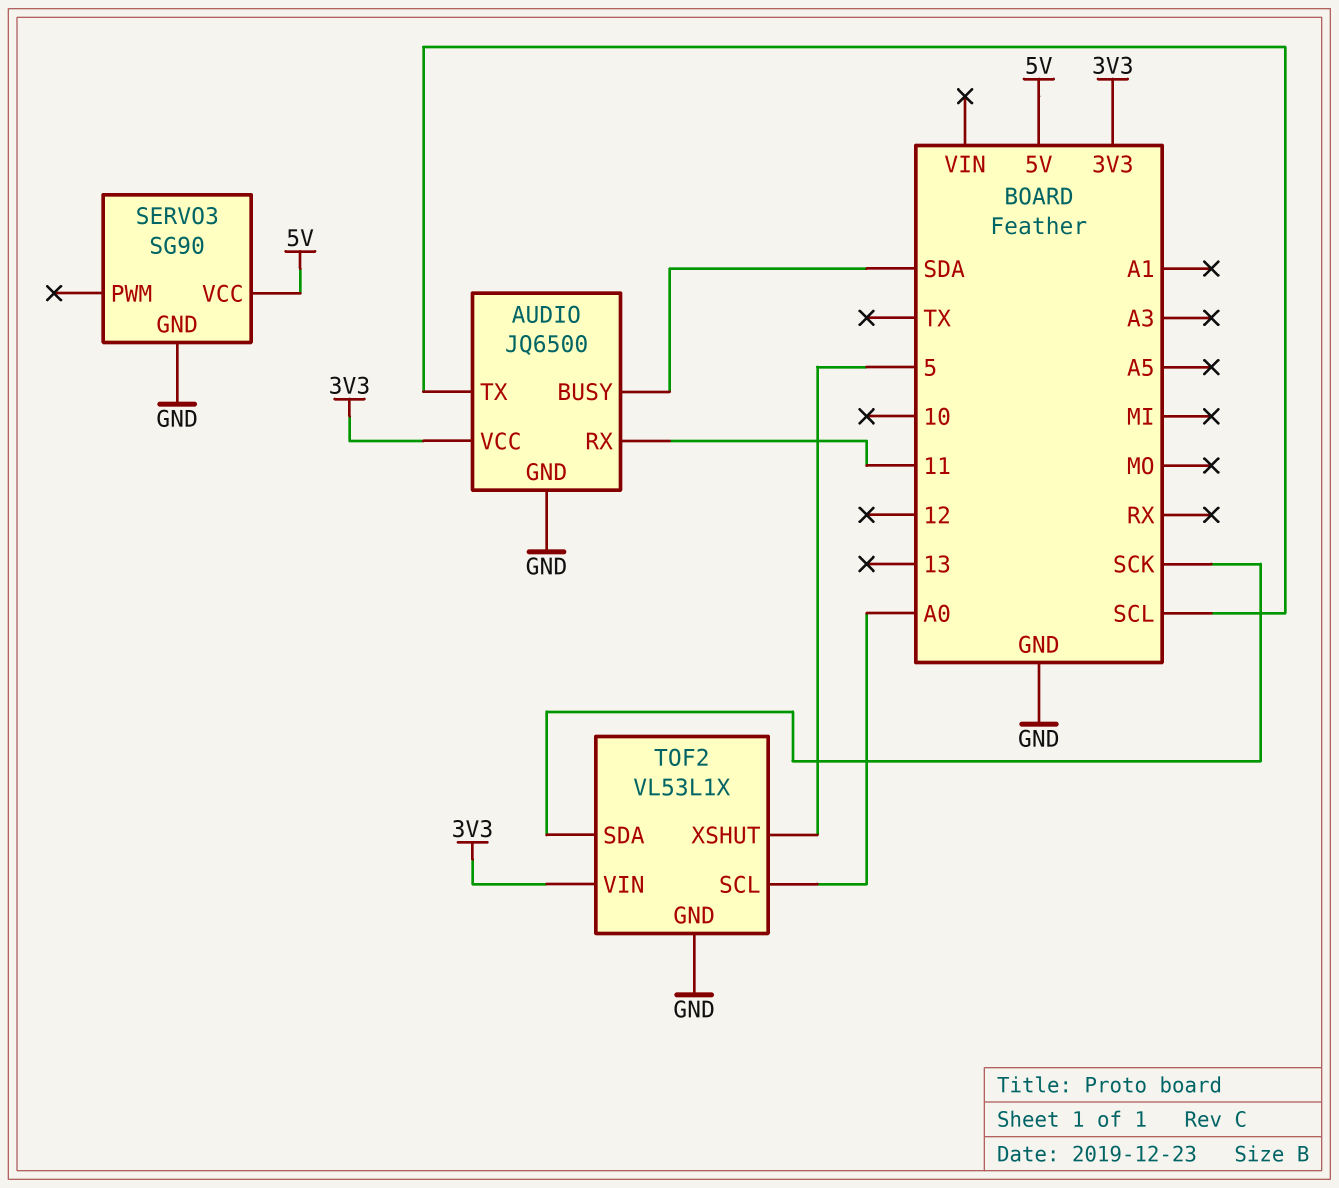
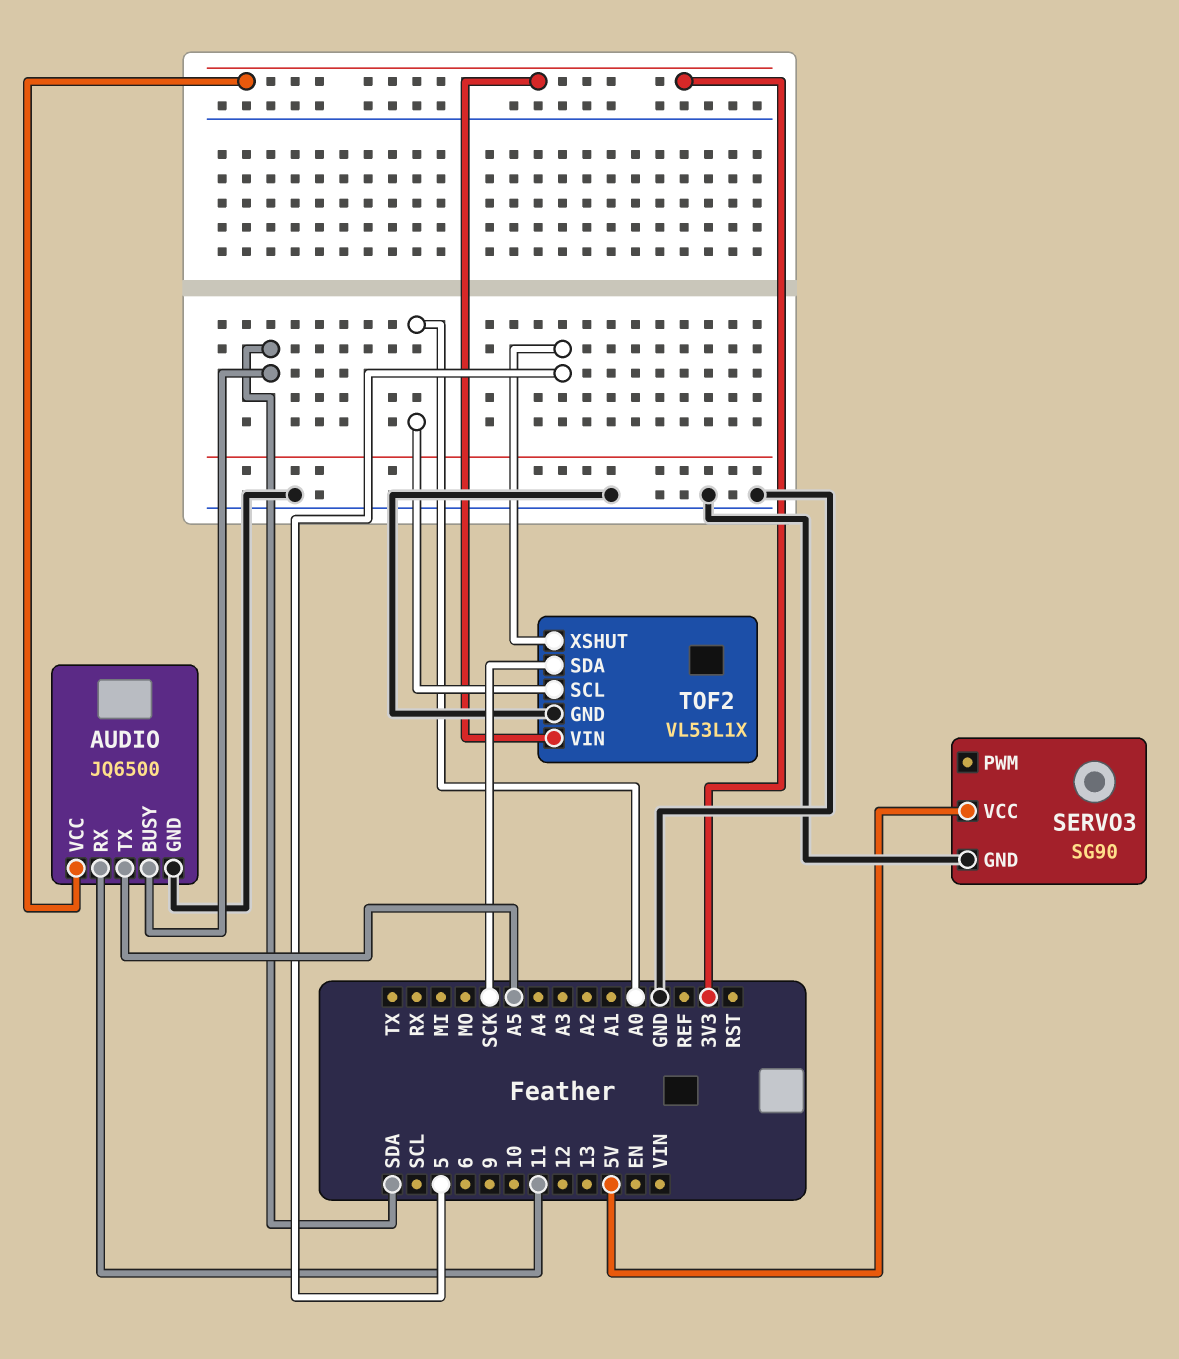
AUDIO pin TX: SCL -> A5

